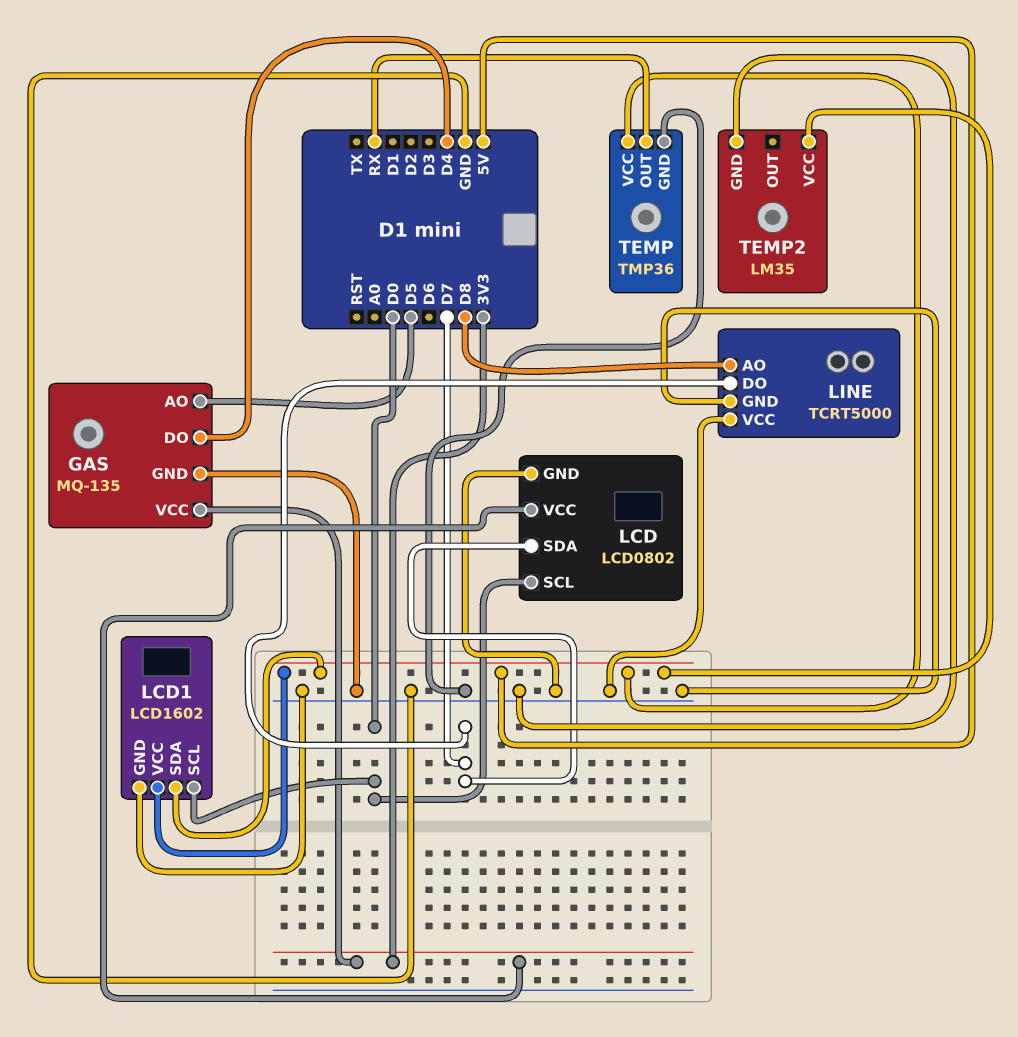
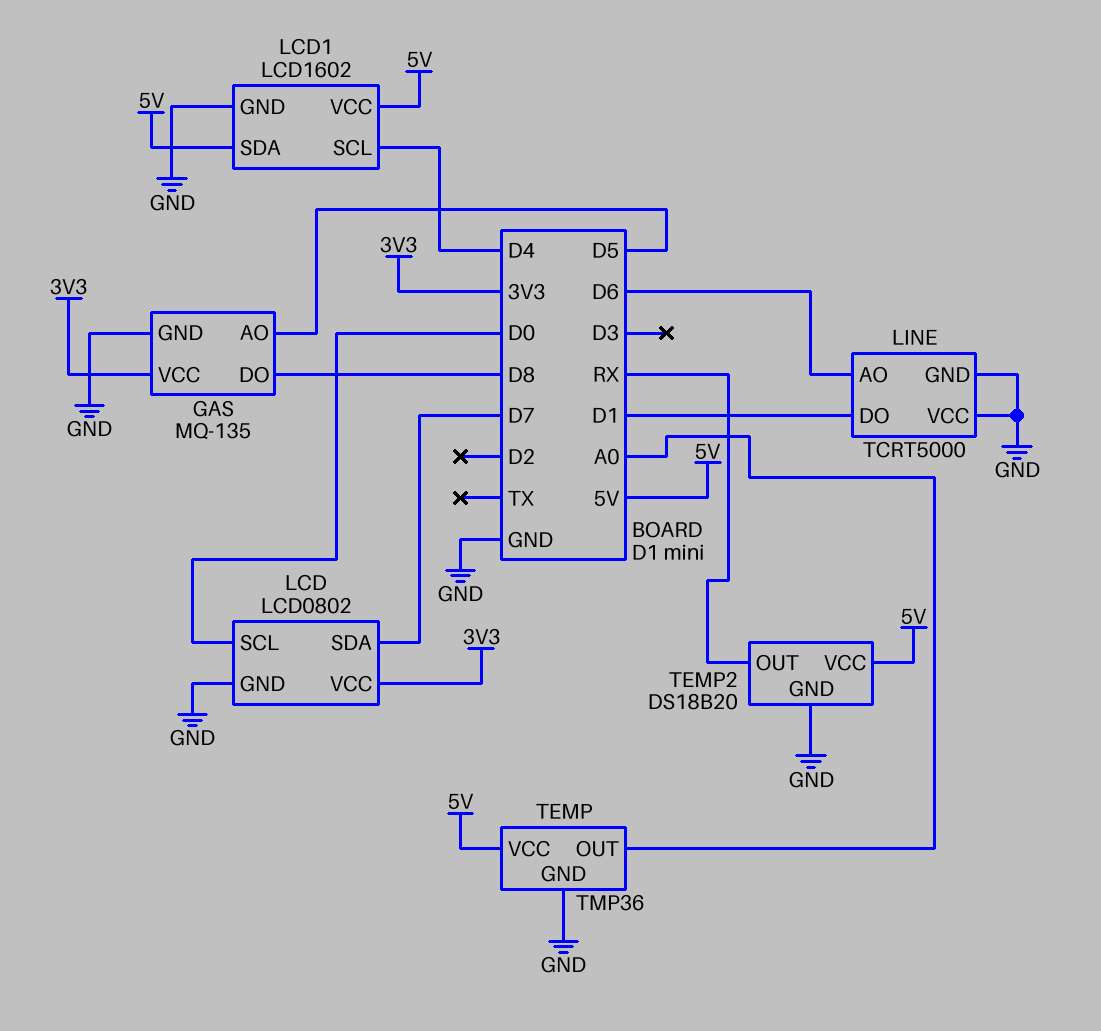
GAS pin DO: D4 -> D8
LCD1 pin SCL: D0 -> D4
LINE pin AO: D8 -> D6
LINE pin DO: D7 -> D1
TEMP pin OUT: RX -> A0
TEMP2: LM35 -> DS18B20
TEMP2 pin OUT: none -> RX

